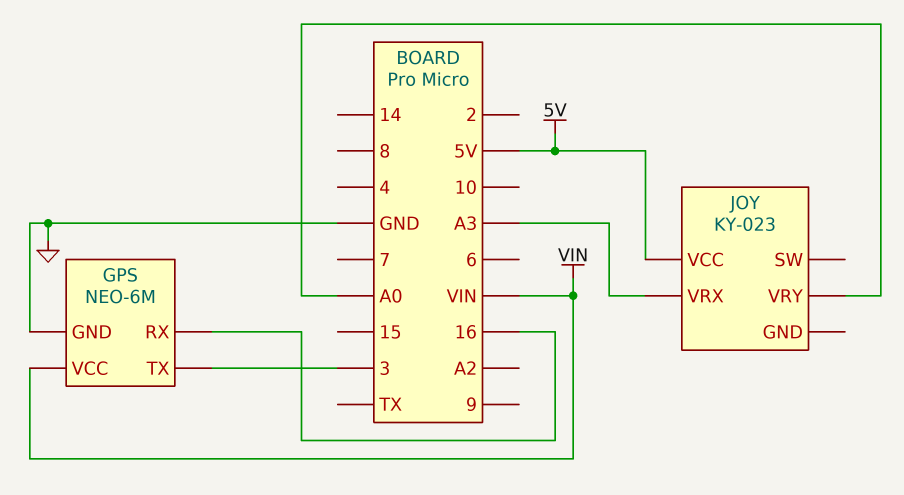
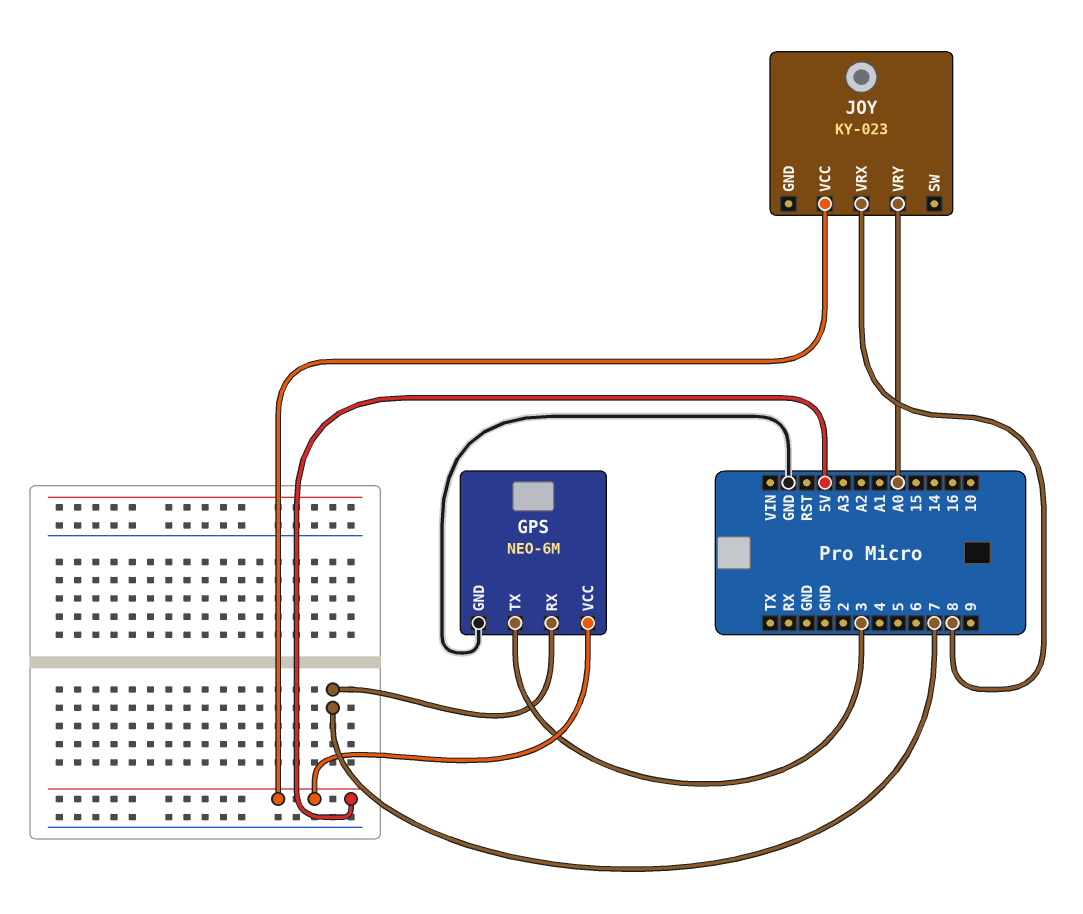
GPS pin RX: 16 -> 7
GPS pin VCC: VIN -> 5V
JOY pin VRX: A3 -> 8

